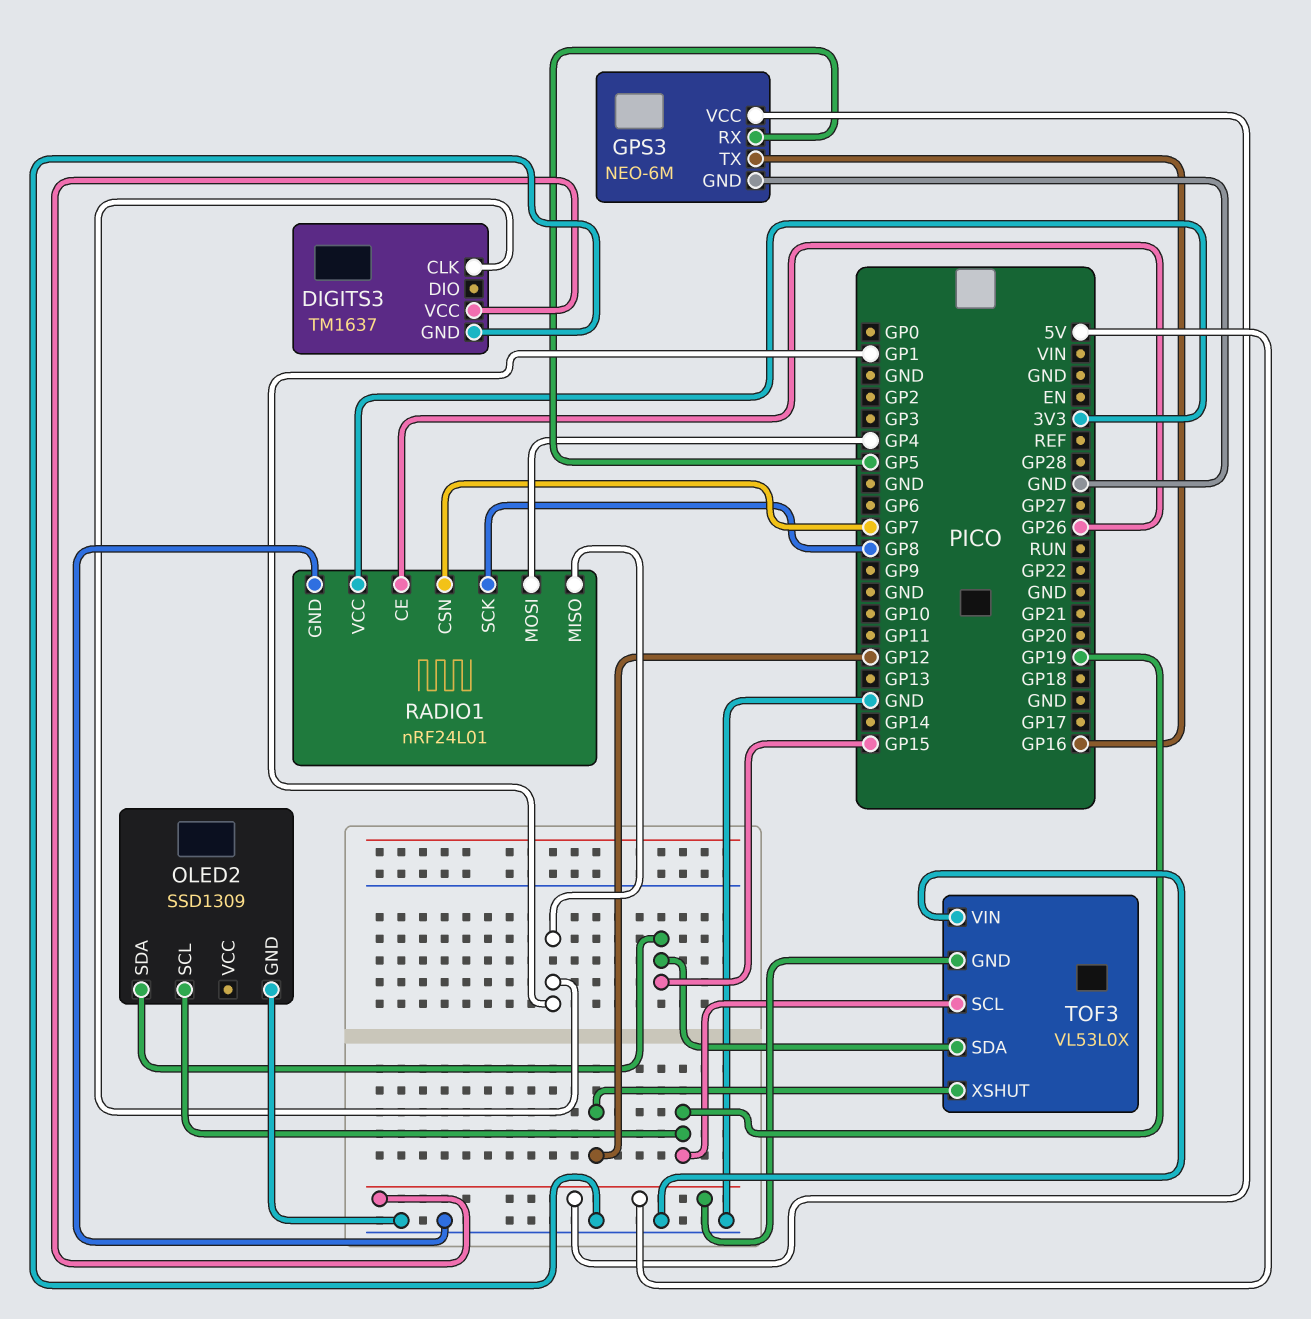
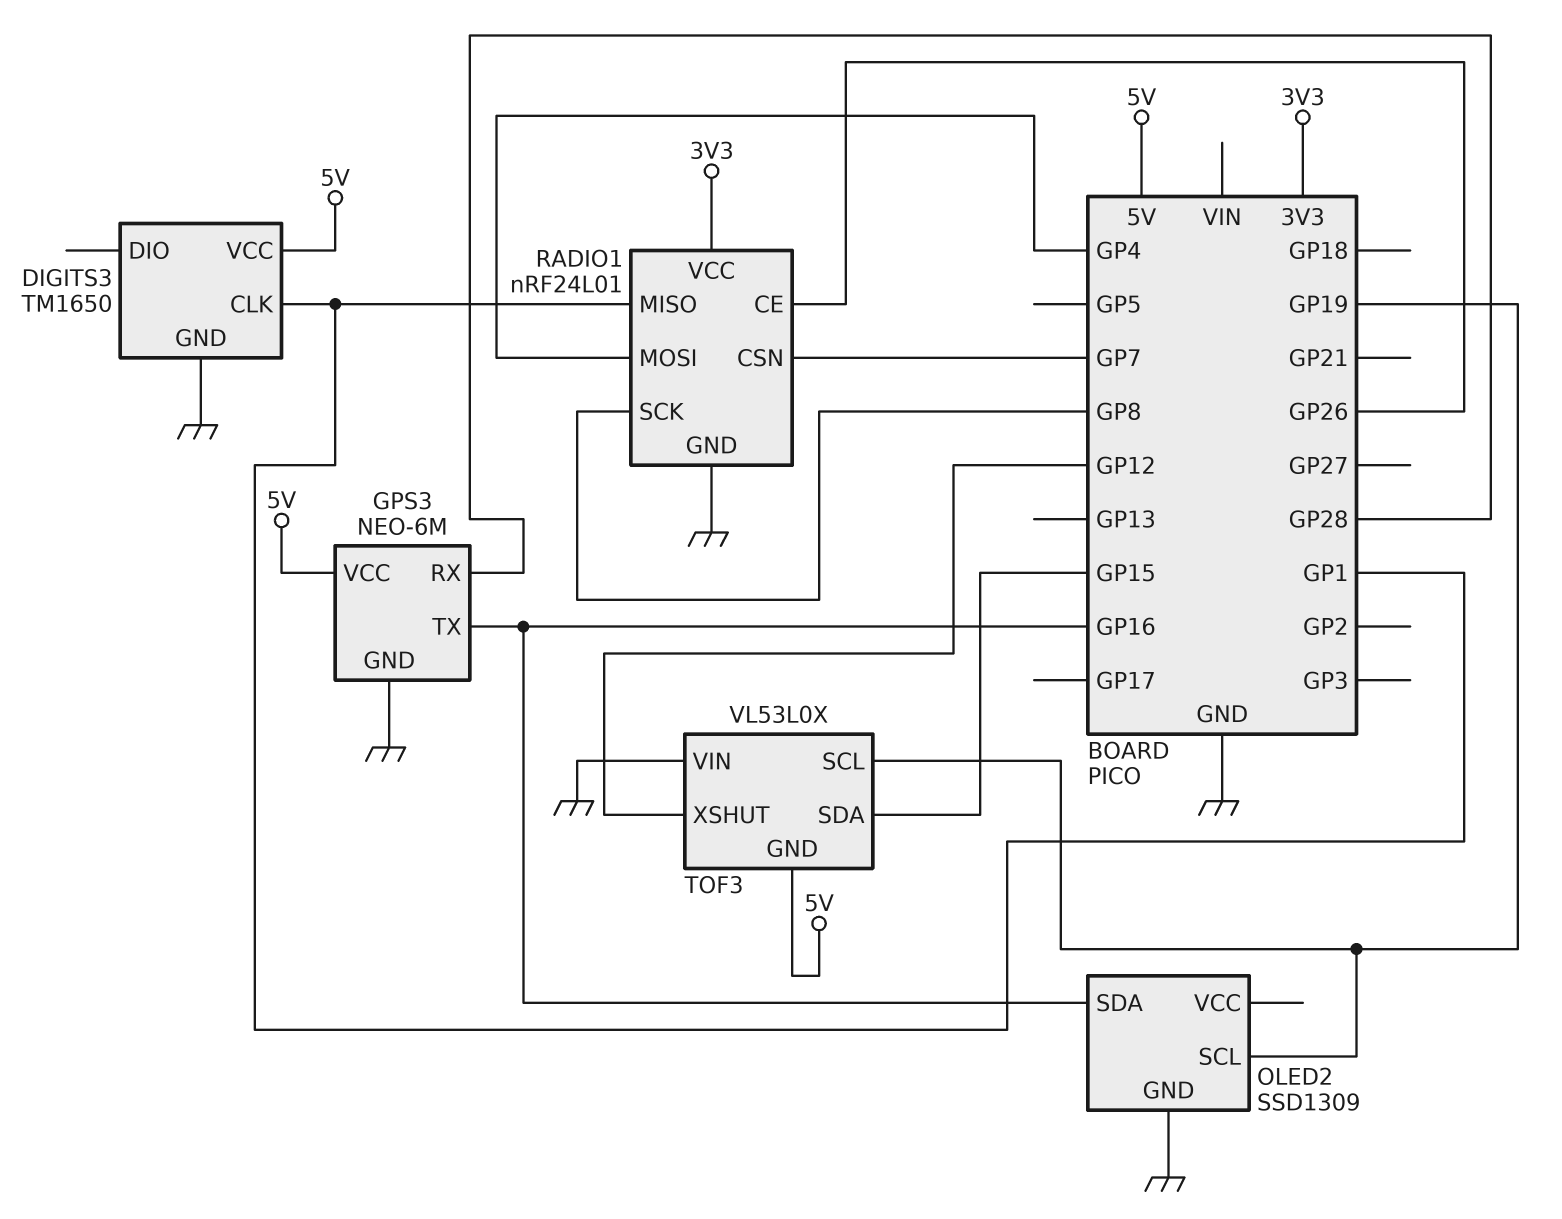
DIGITS3: TM1637 -> TM1650
GPS3 pin RX: GP5 -> GP28
OLED2 pin SDA: GP15 -> GP16

